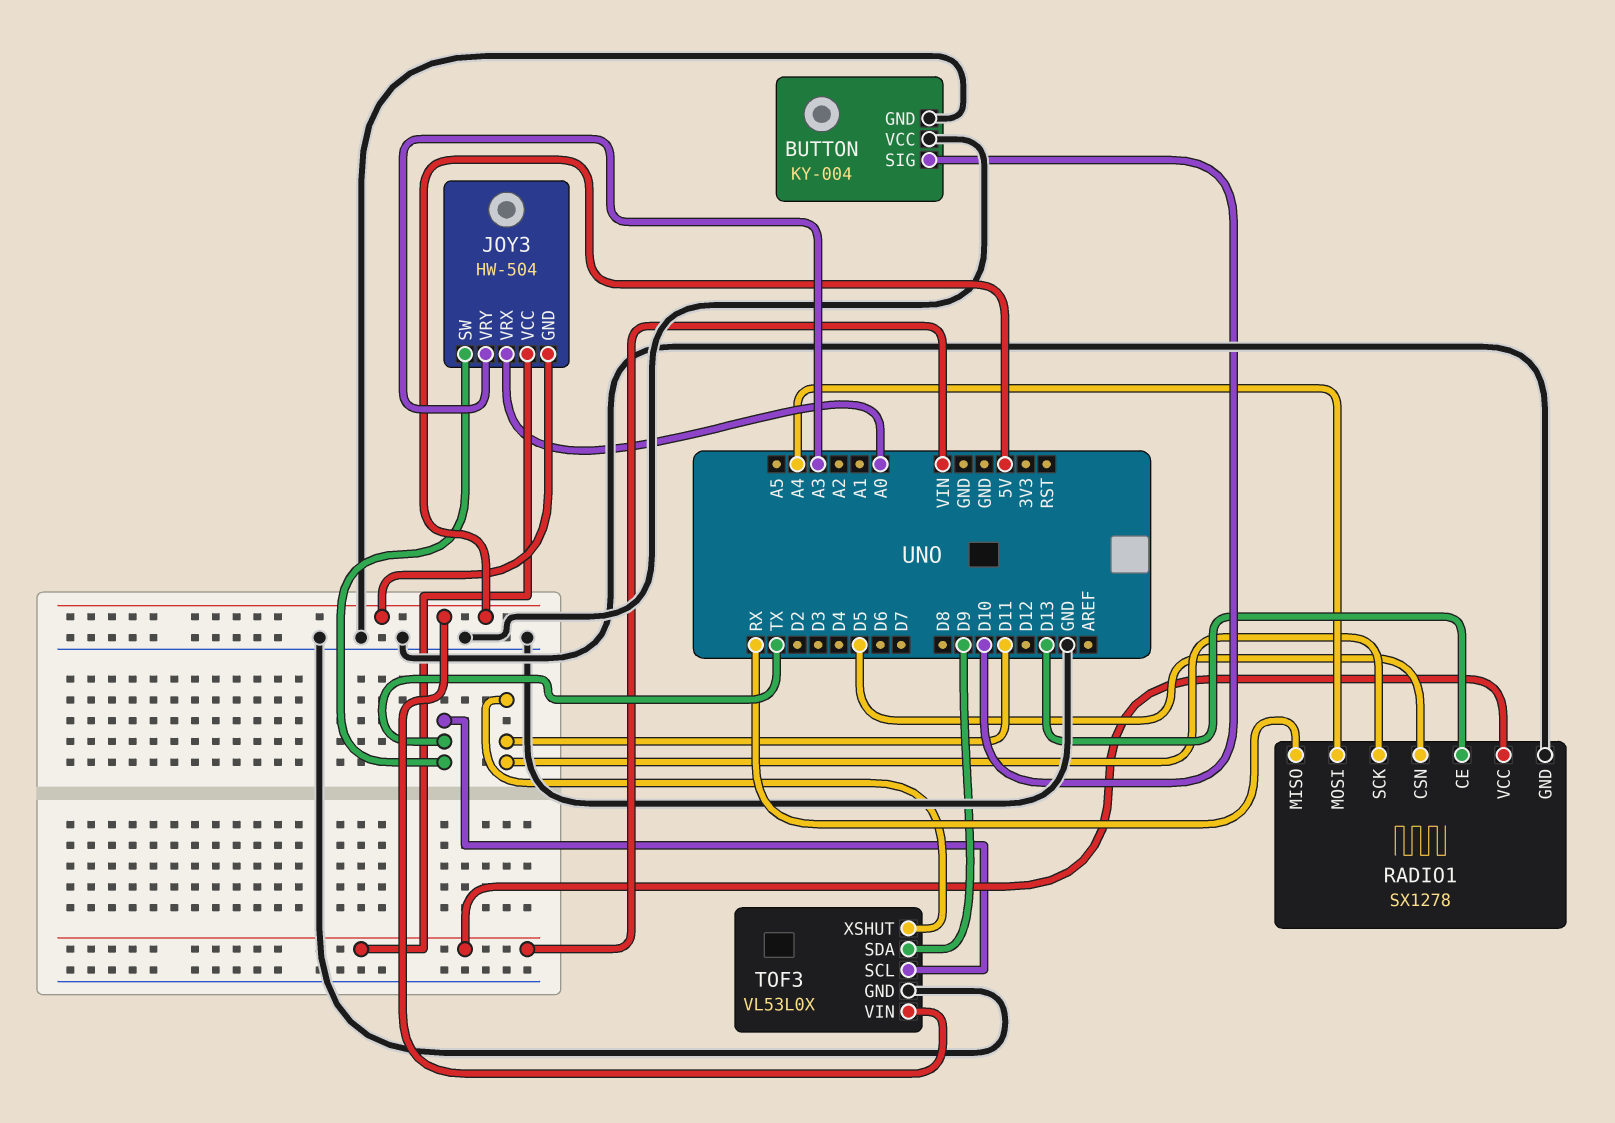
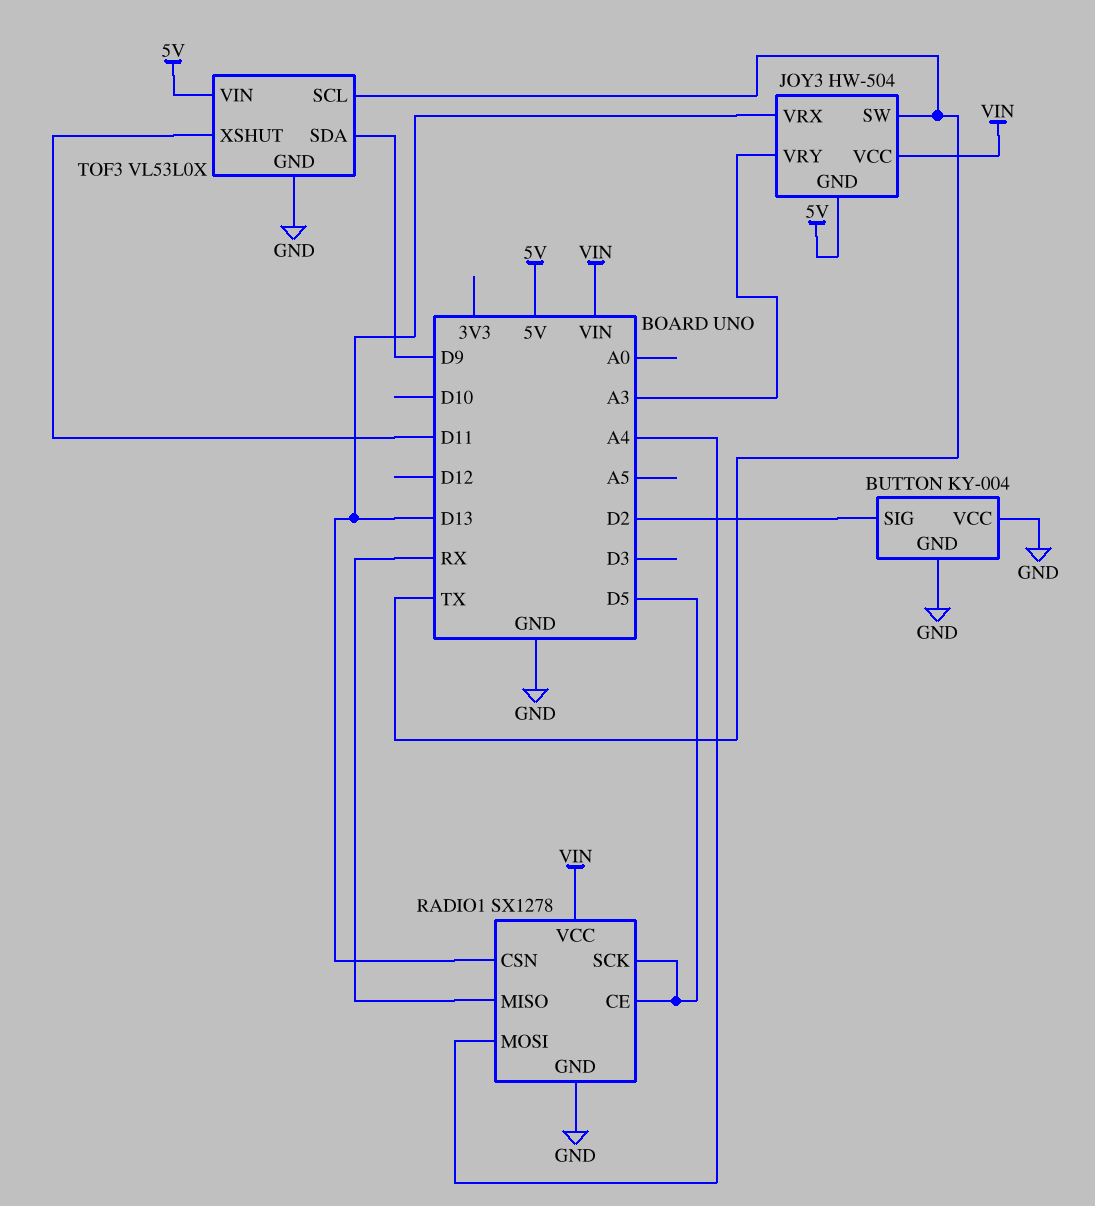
BUTTON pin SIG: D10 -> D2
JOY3 pin VRX: A0 -> D13
RADIO1 pin CE: D13 -> D5
RADIO1 pin CSN: D5 -> D13
RADIO1 pin SCK: D11 -> D5

